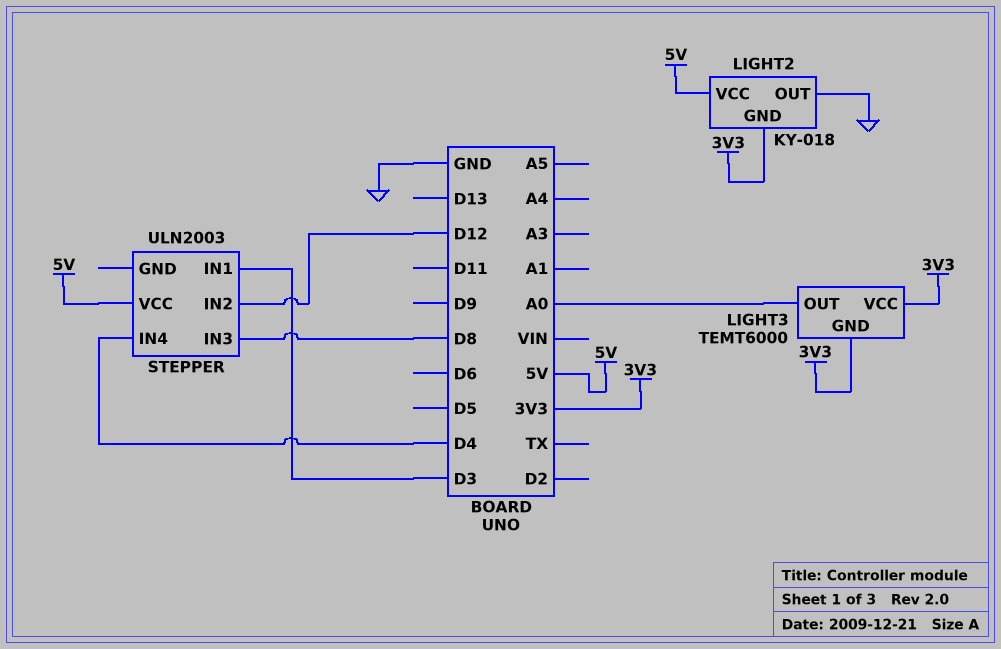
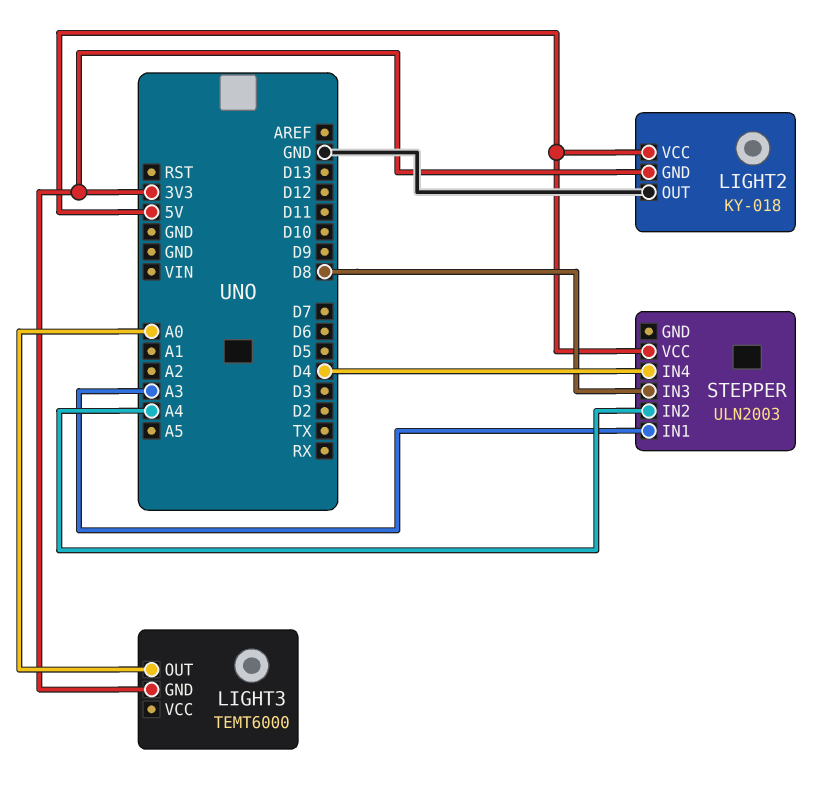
LIGHT3 pin VCC: 3V3 -> none
STEPPER pin IN1: D3 -> A3
STEPPER pin IN2: D12 -> A4

